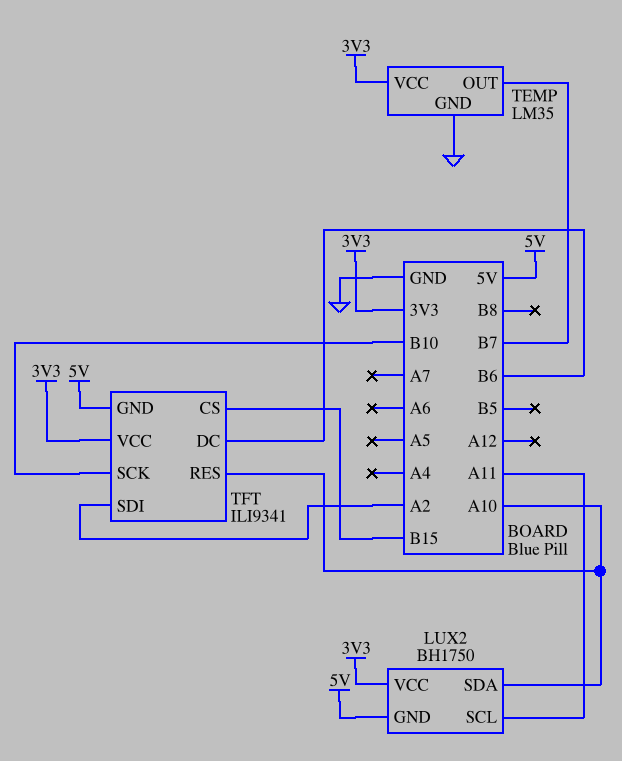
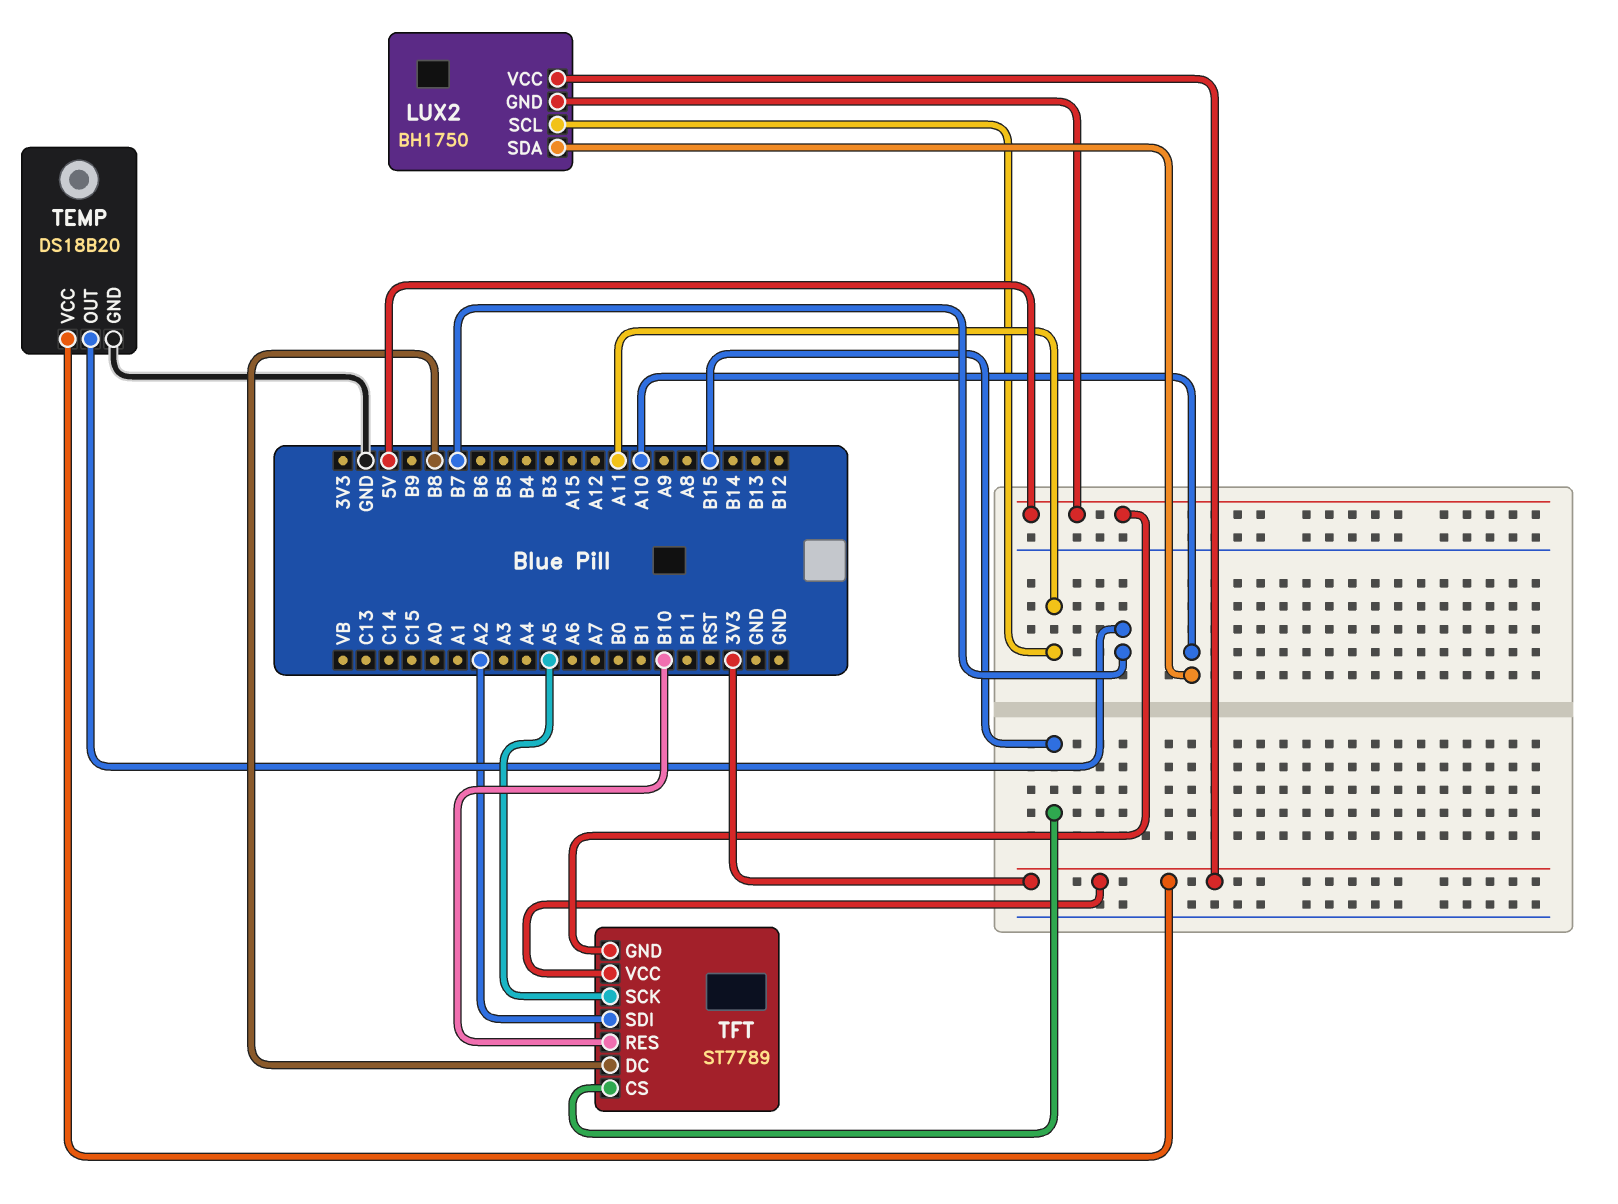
TEMP: LM35 -> DS18B20
TFT: ILI9341 -> ST7789
TFT pin DC: B6 -> B8
TFT pin RES: A10 -> B10
TFT pin SCK: B10 -> A5

